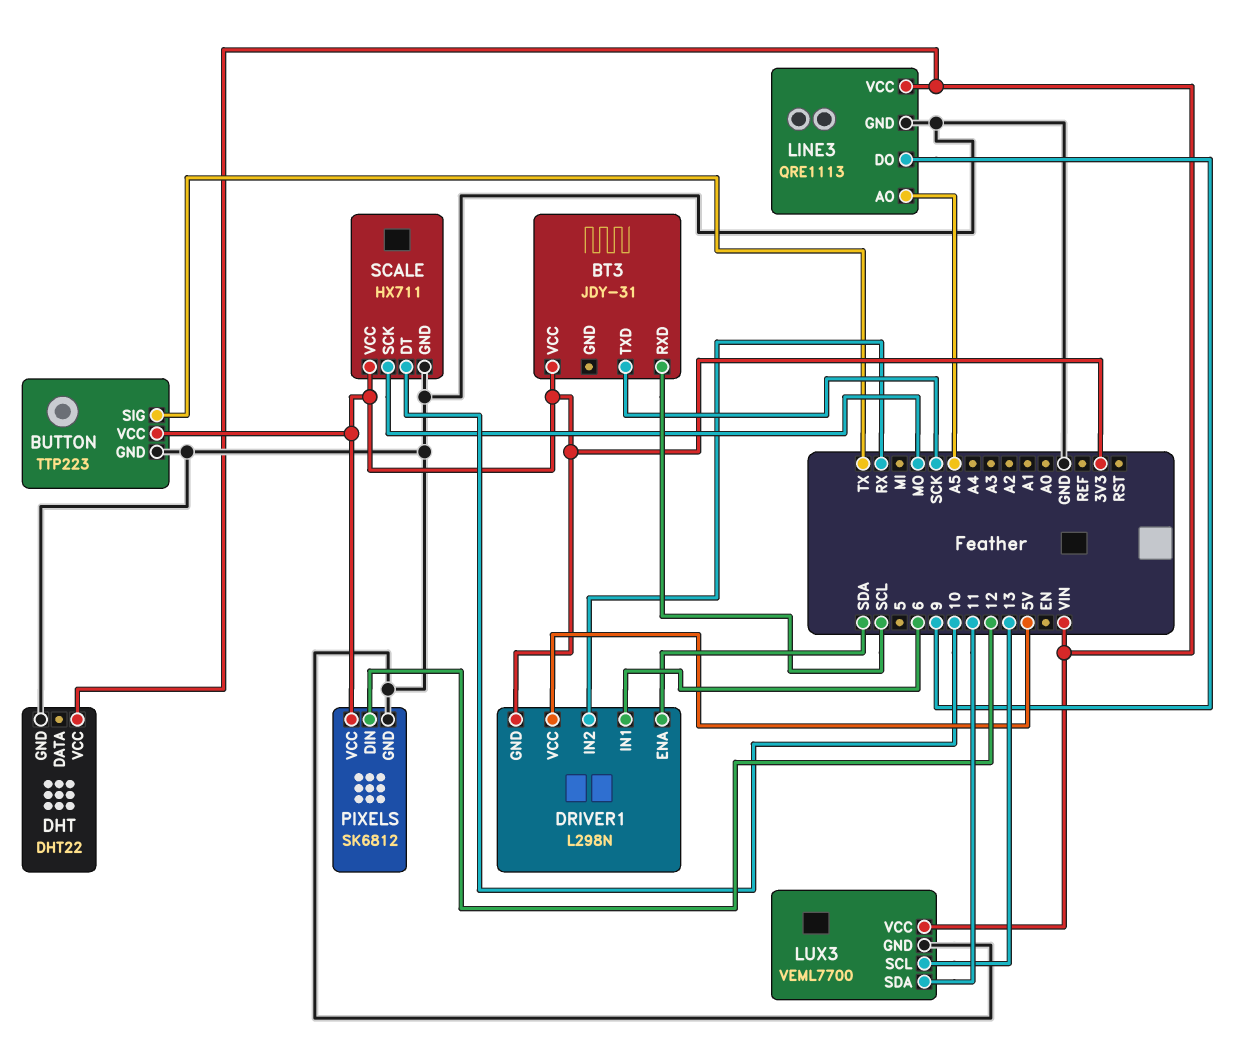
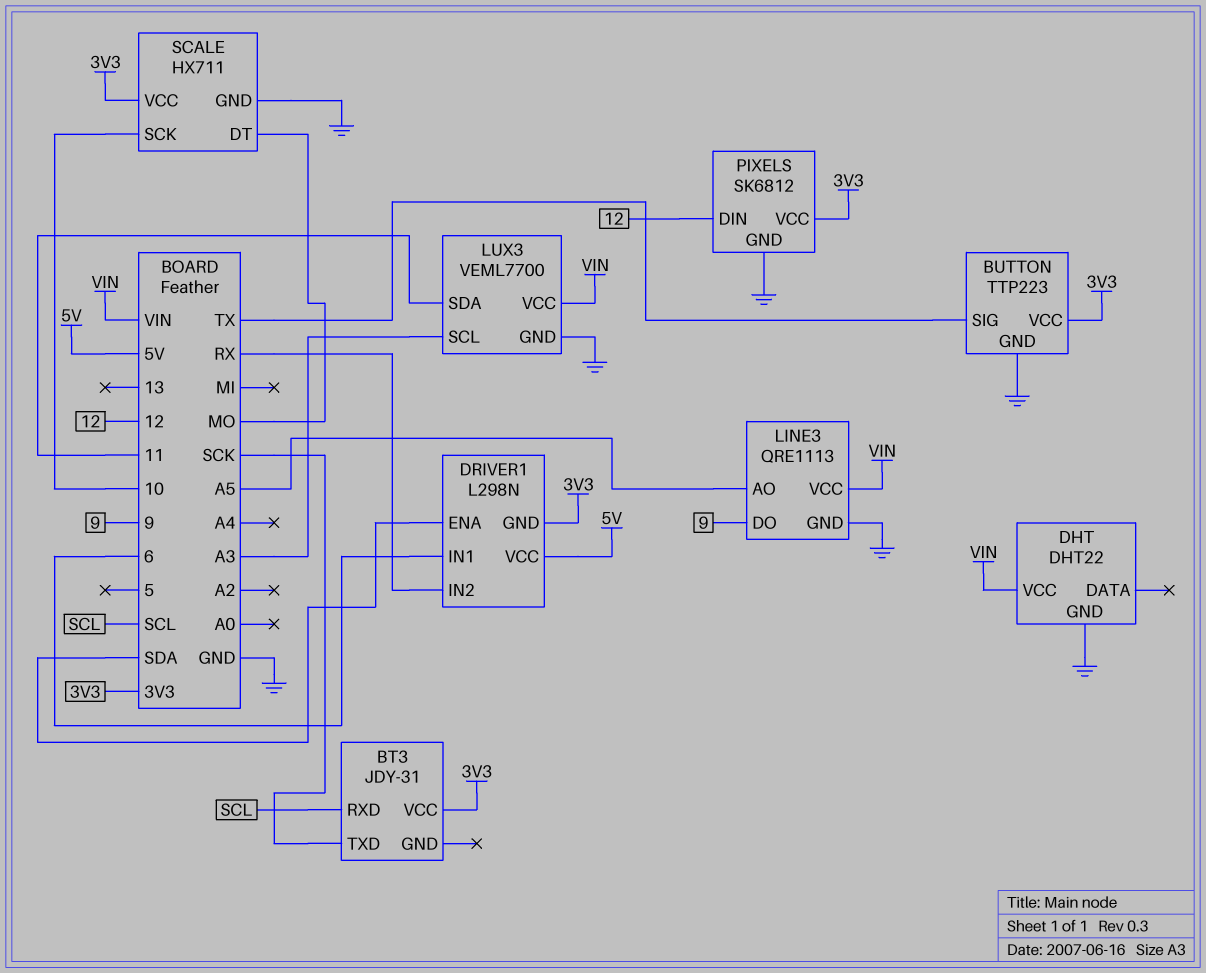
LUX3 pin SCL: 13 -> A3
SCALE pin DT: 10 -> MO
SCALE pin SCK: MO -> 10

